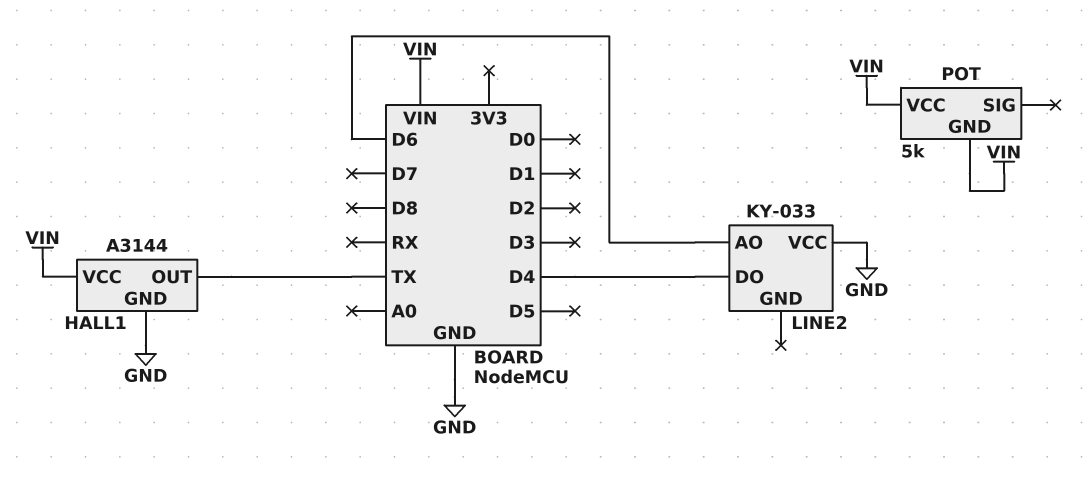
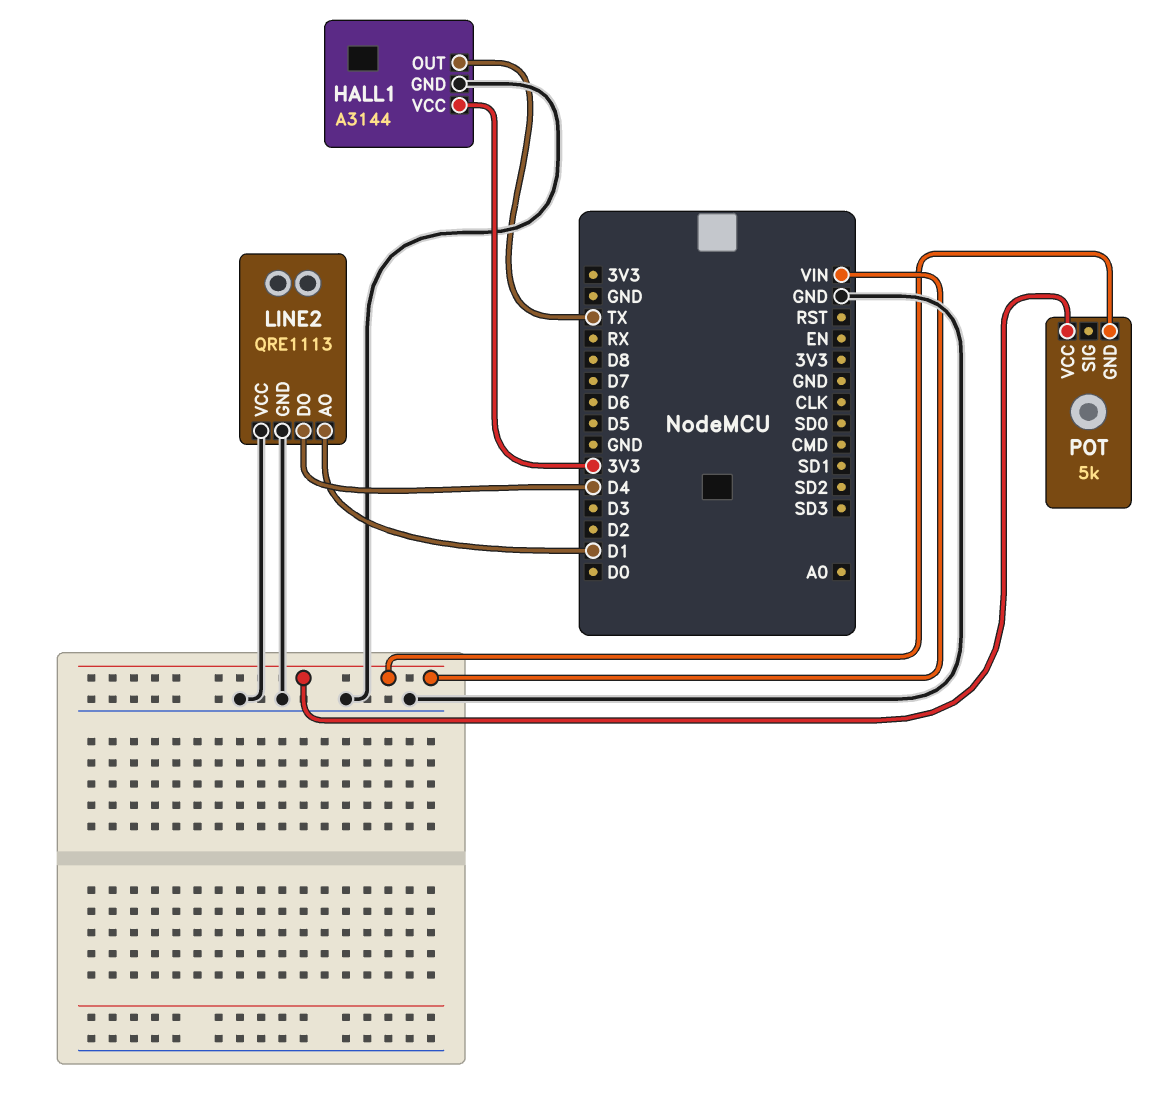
HALL1 pin VCC: VIN -> 3V3
LINE2: KY-033 -> QRE1113
LINE2 pin AO: D6 -> D1
LINE2 pin GND: none -> GND

